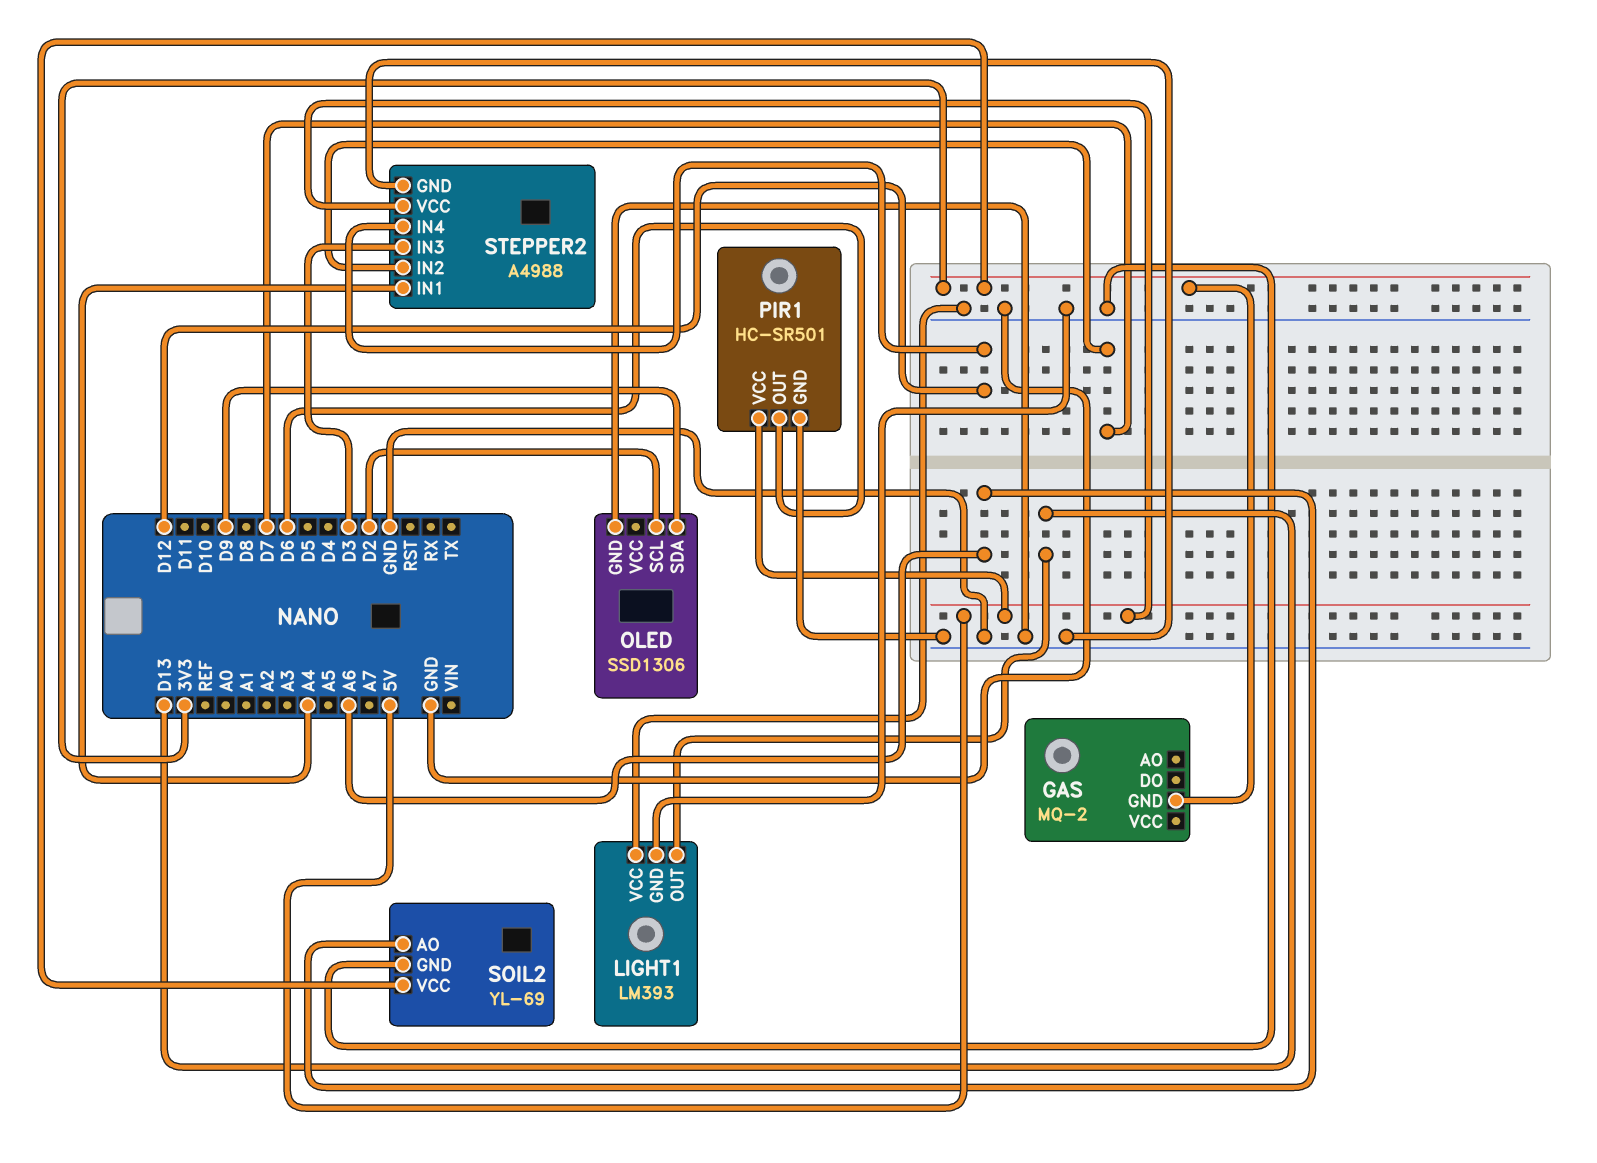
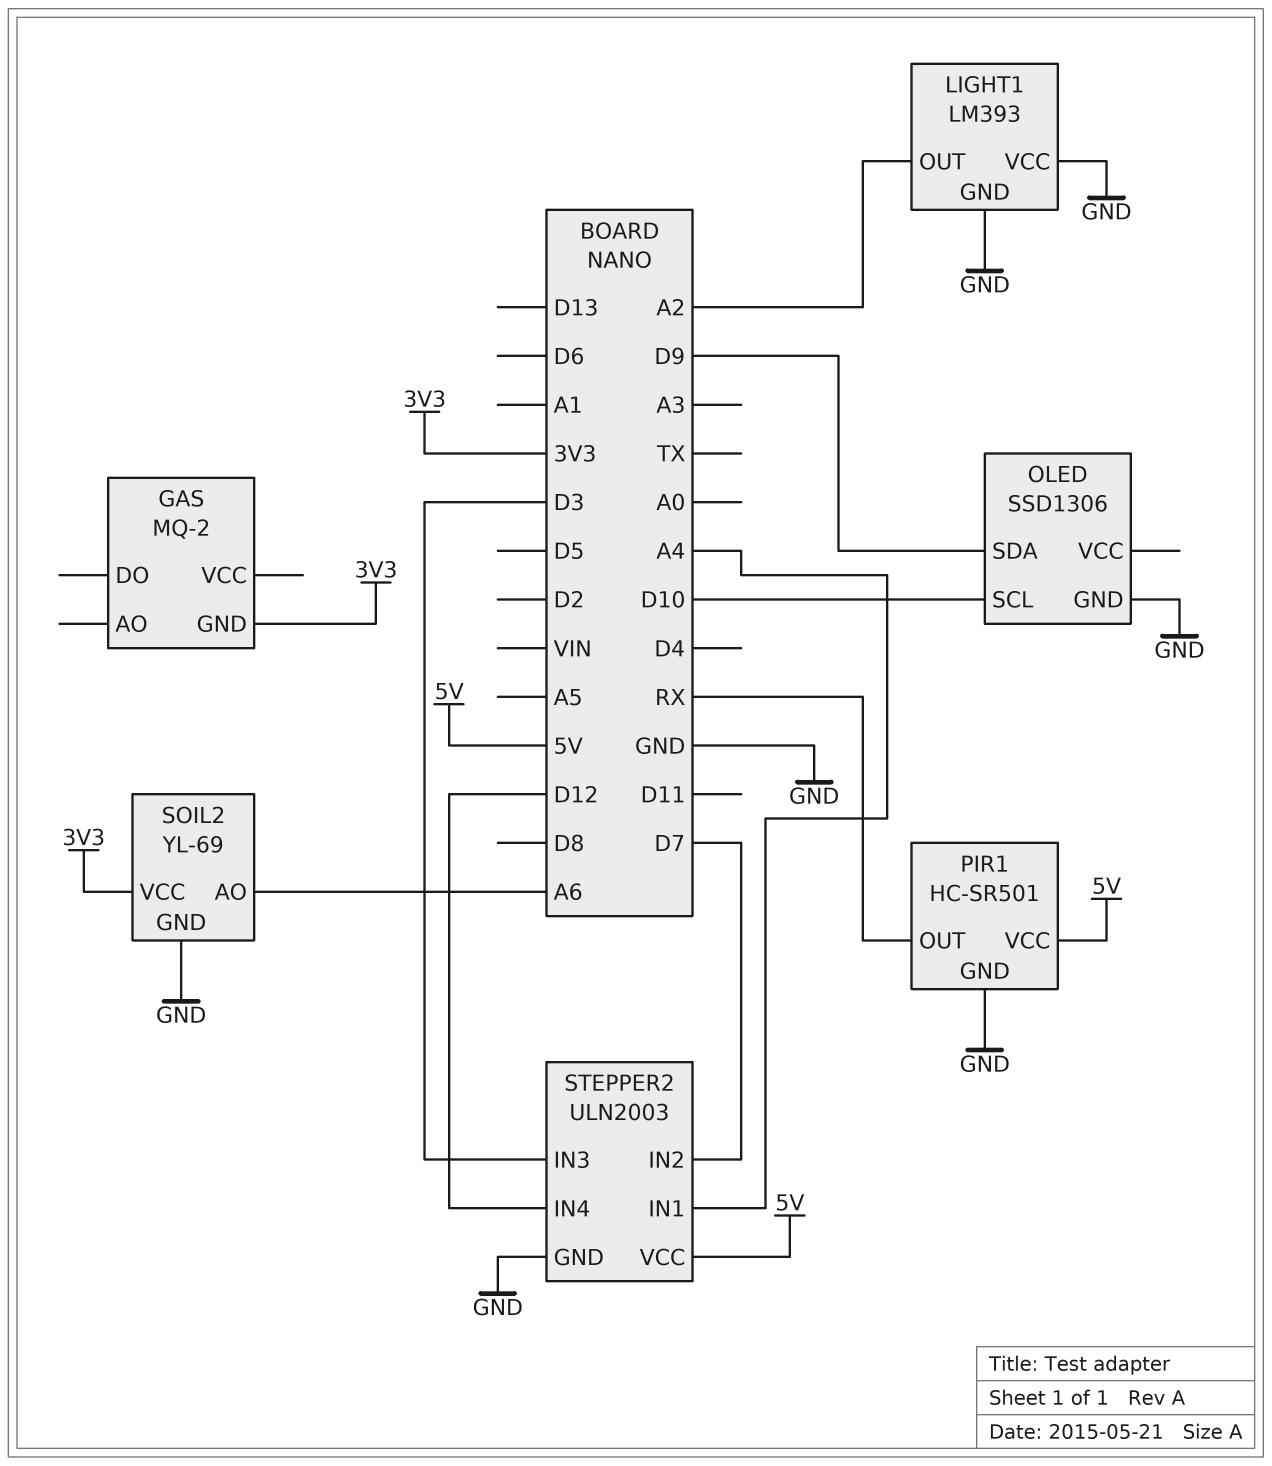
LIGHT1 pin OUT: D13 -> A2
OLED pin SCL: D2 -> D10
PIR1 pin OUT: D6 -> RX
STEPPER2: A4988 -> ULN2003

